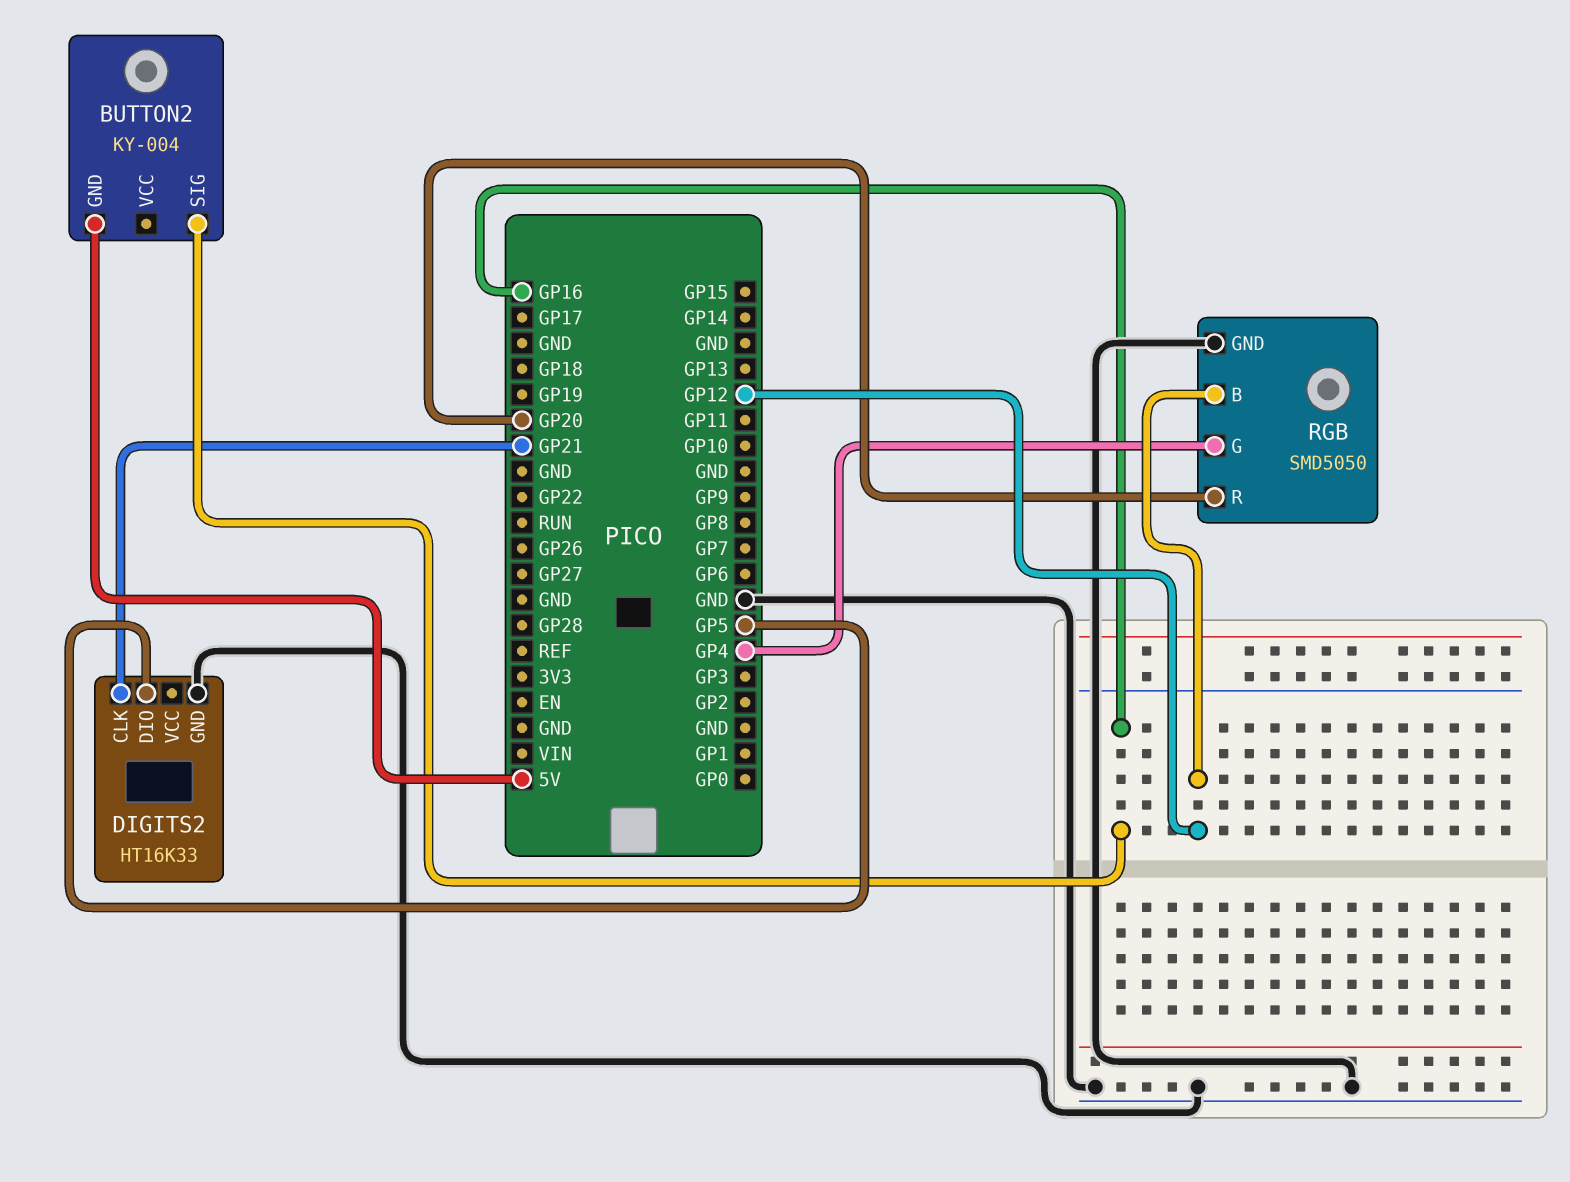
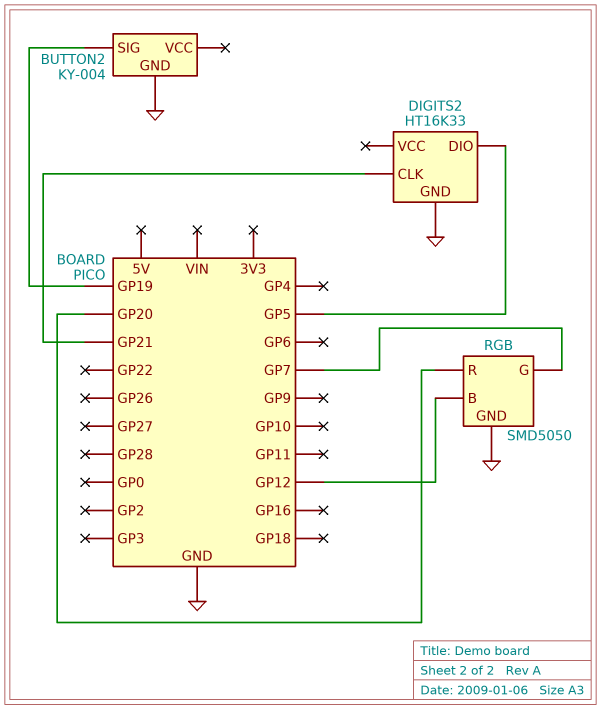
BUTTON2 pin GND: 5V -> GND
BUTTON2 pin SIG: GP16 -> GP19
RGB pin G: GP4 -> GP7

